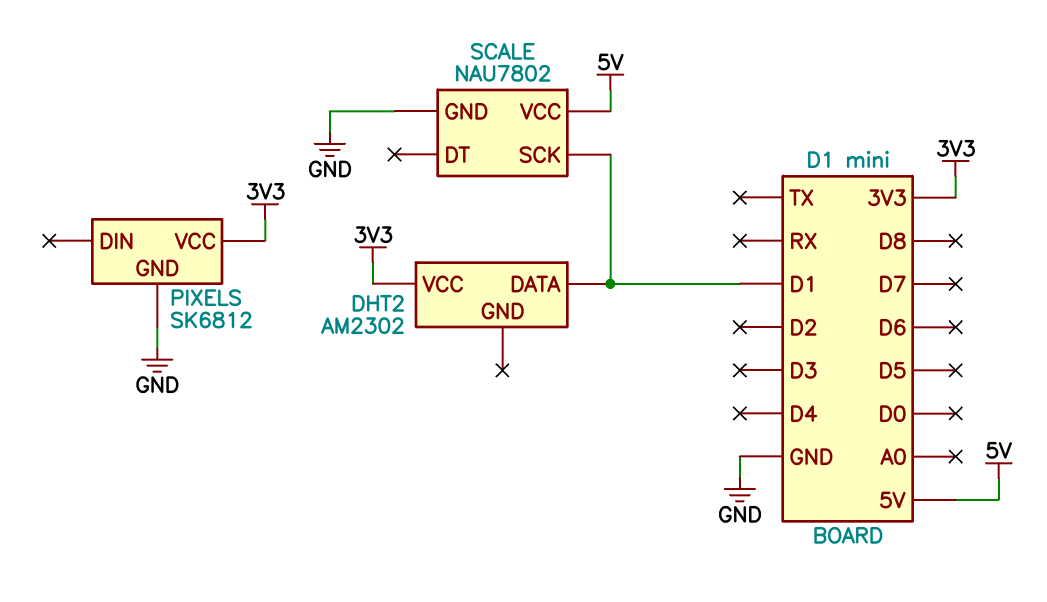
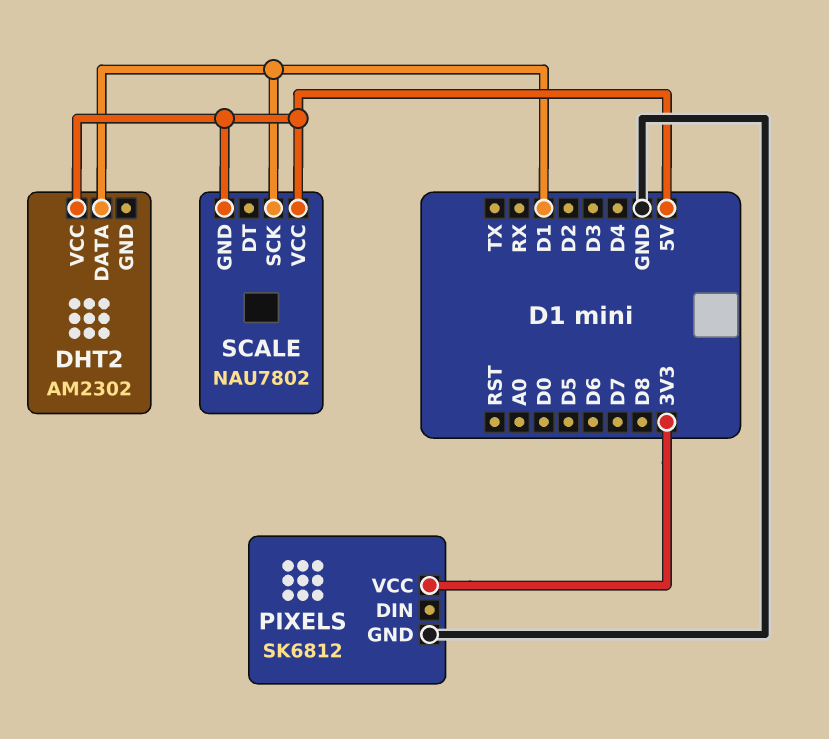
DHT2 pin VCC: 3V3 -> 5V
SCALE pin GND: GND -> 5V

